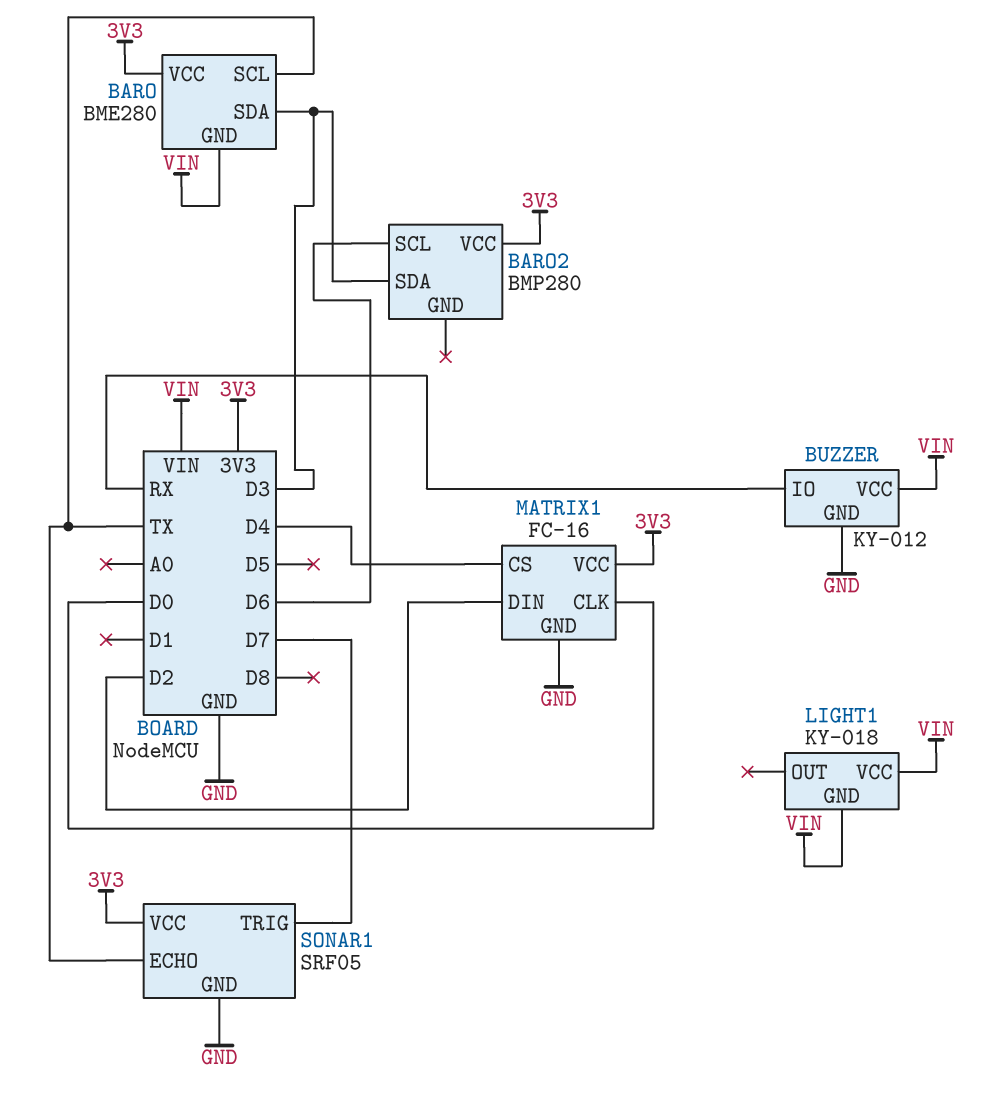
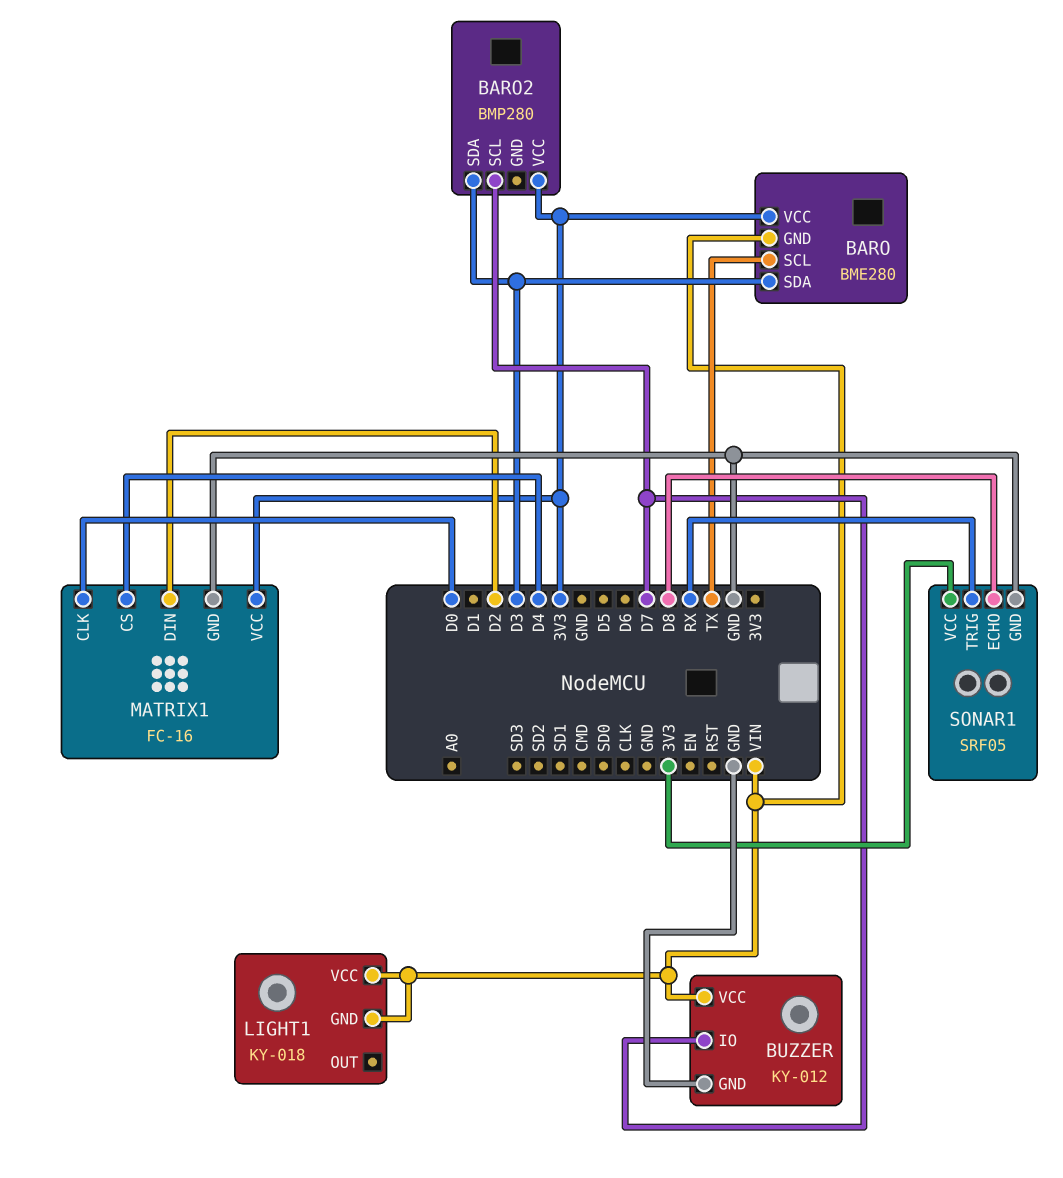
BARO2 pin SCL: D6 -> D7
BUZZER pin IO: RX -> D7
SONAR1 pin ECHO: TX -> D8
SONAR1 pin TRIG: D7 -> RX

